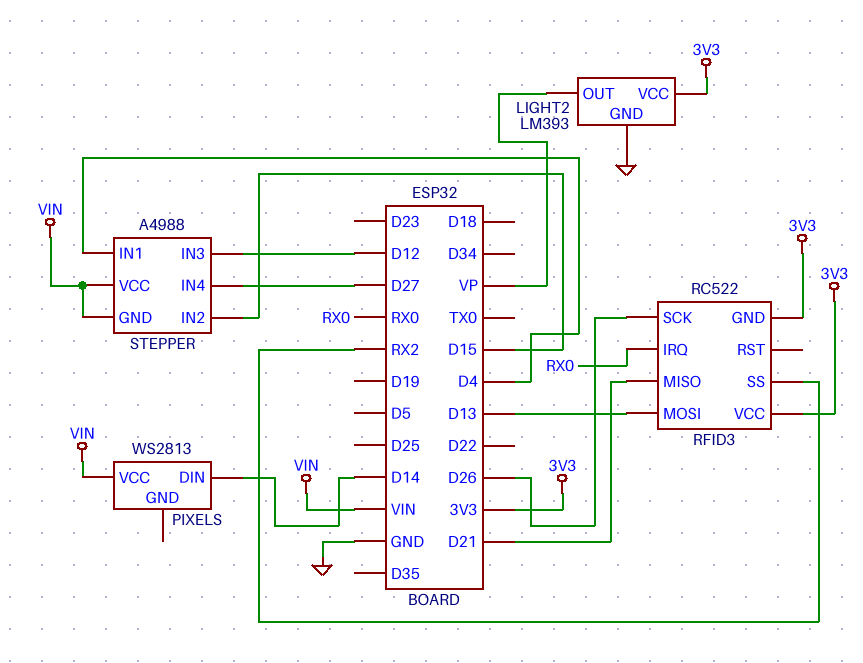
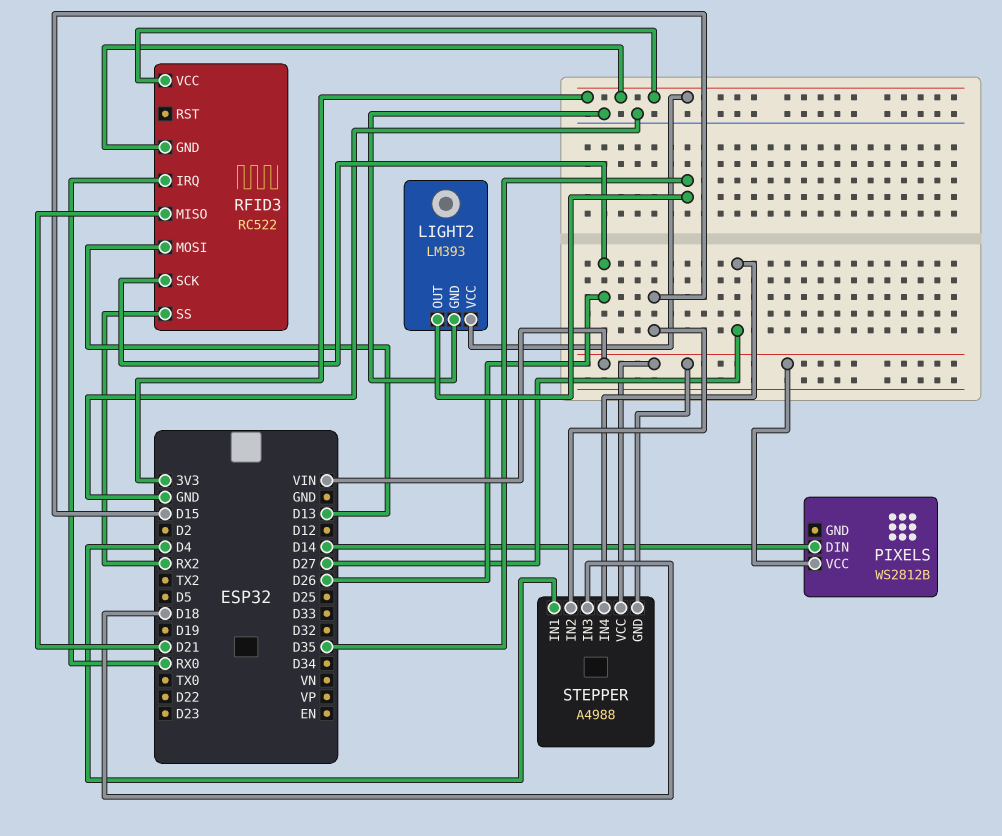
LIGHT2 pin OUT: VP -> D35
PIXELS: WS2813 -> WS2812B
STEPPER pin IN3: D12 -> D18

